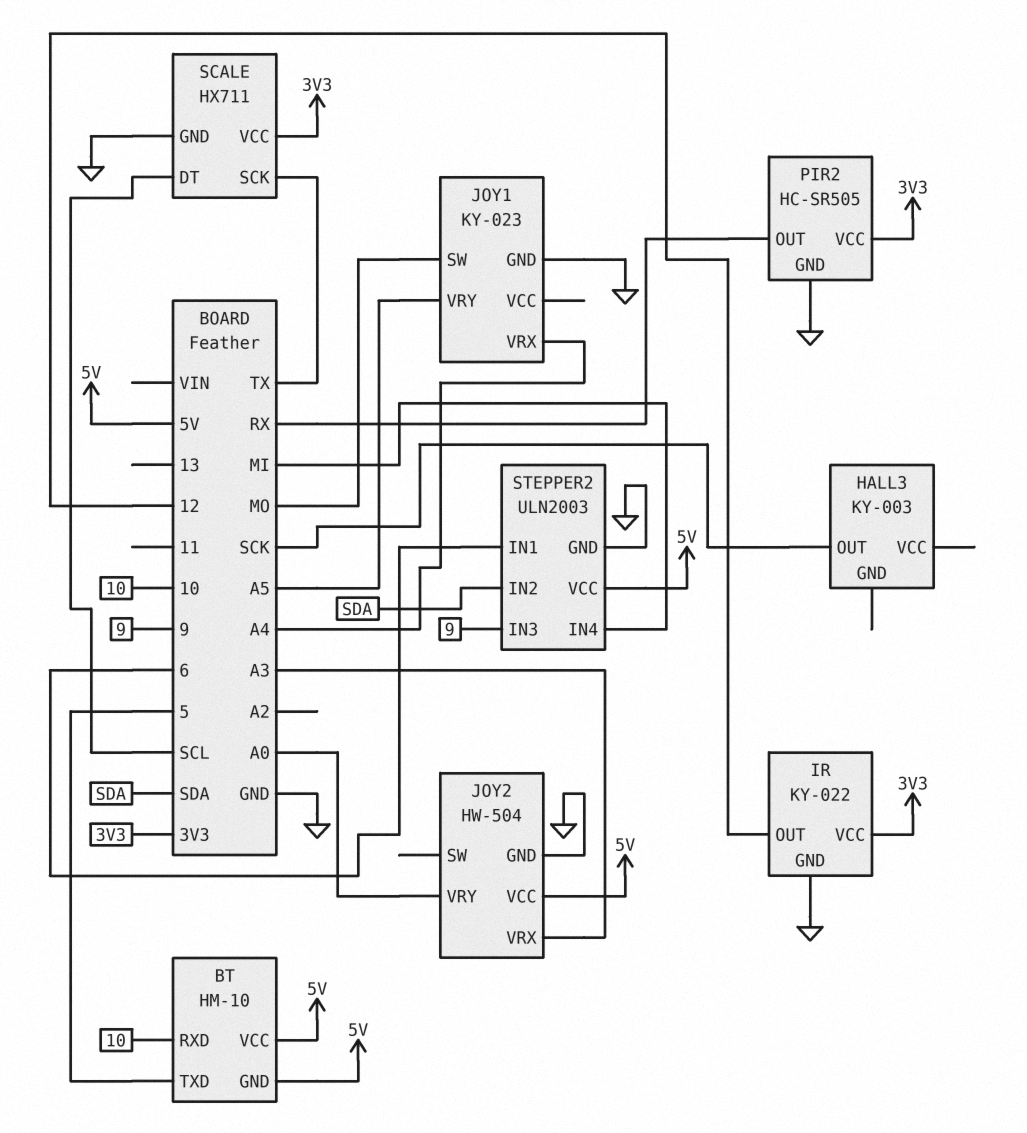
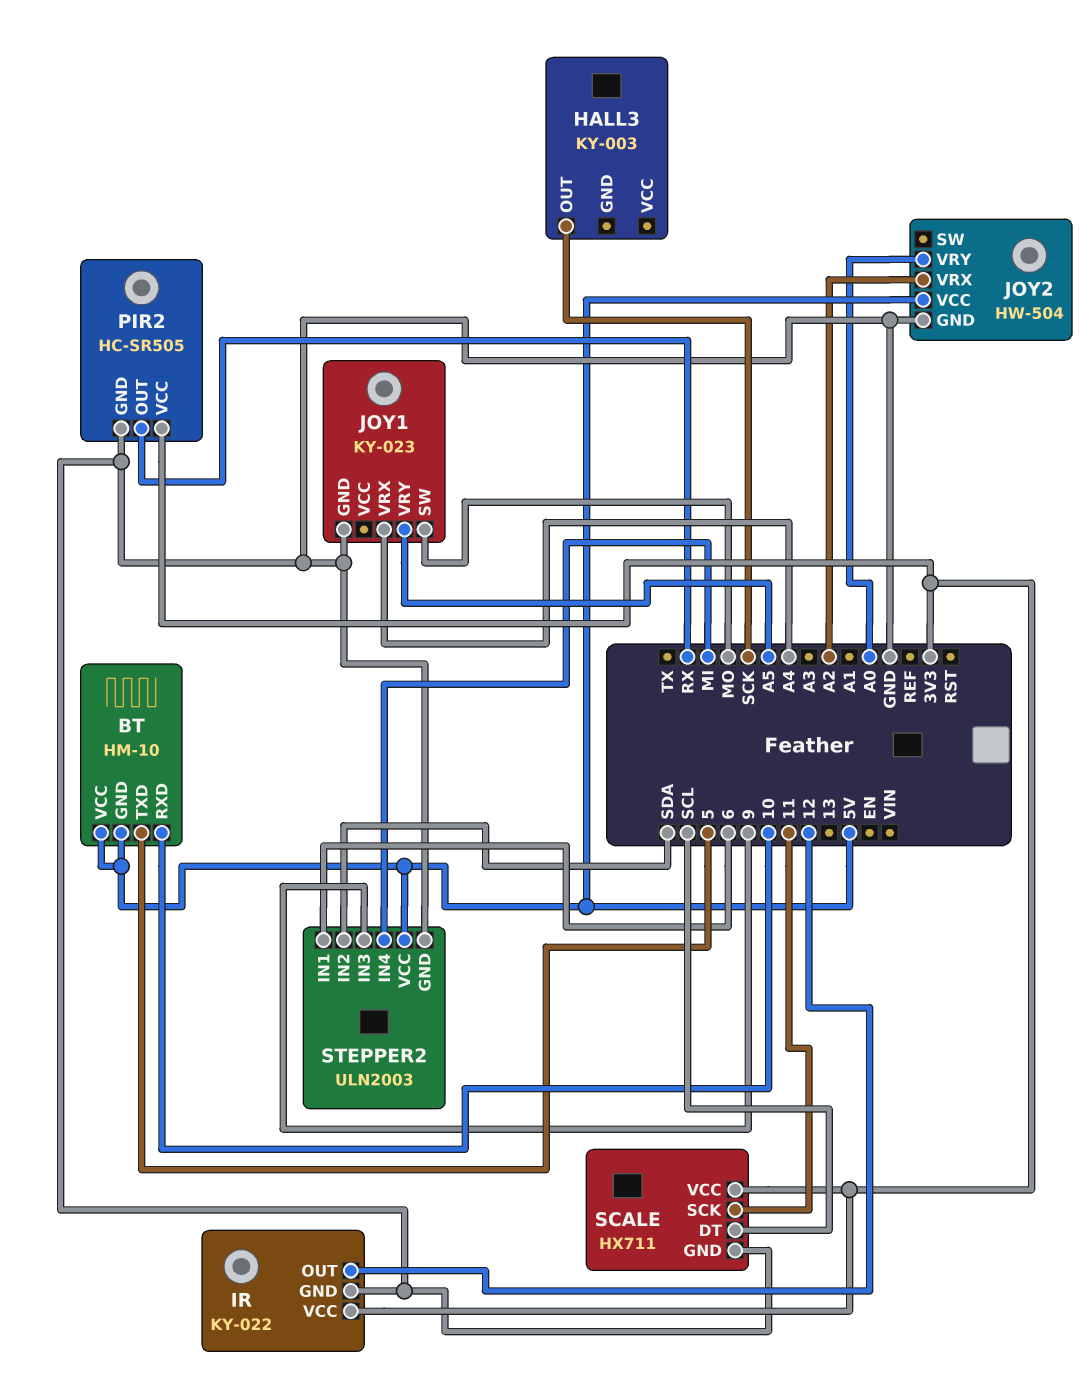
JOY2 pin VRX: A3 -> A2
SCALE pin SCK: TX -> 11

